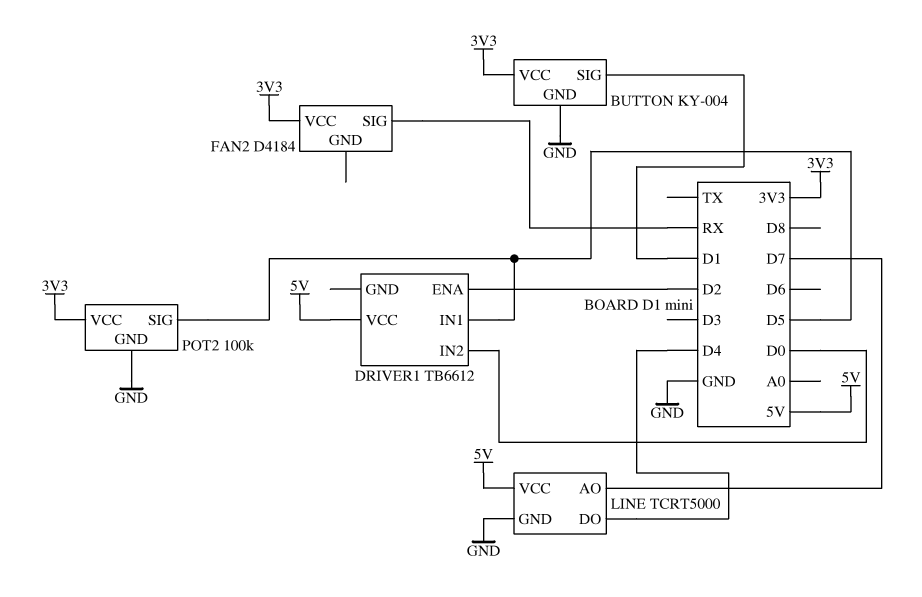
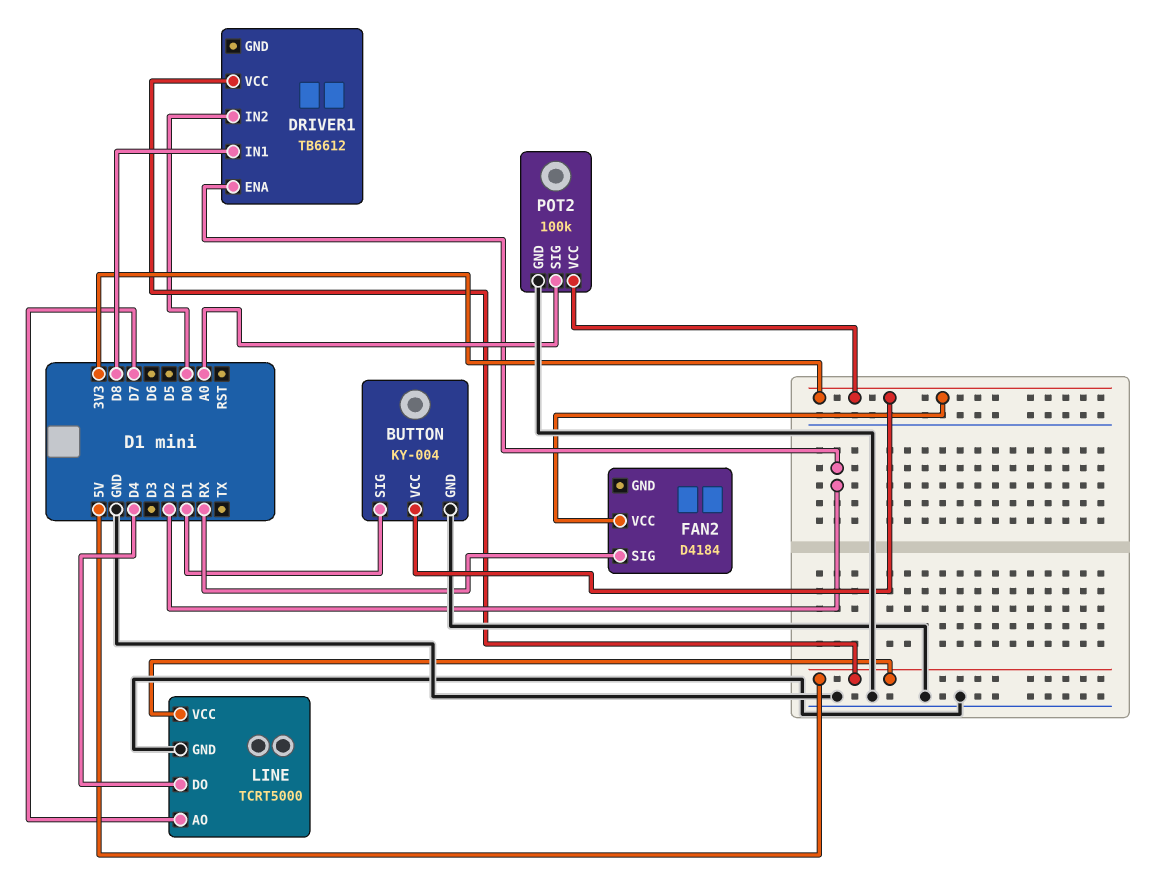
DRIVER1 pin IN1: D5 -> D8
POT2 pin SIG: D5 -> A0

